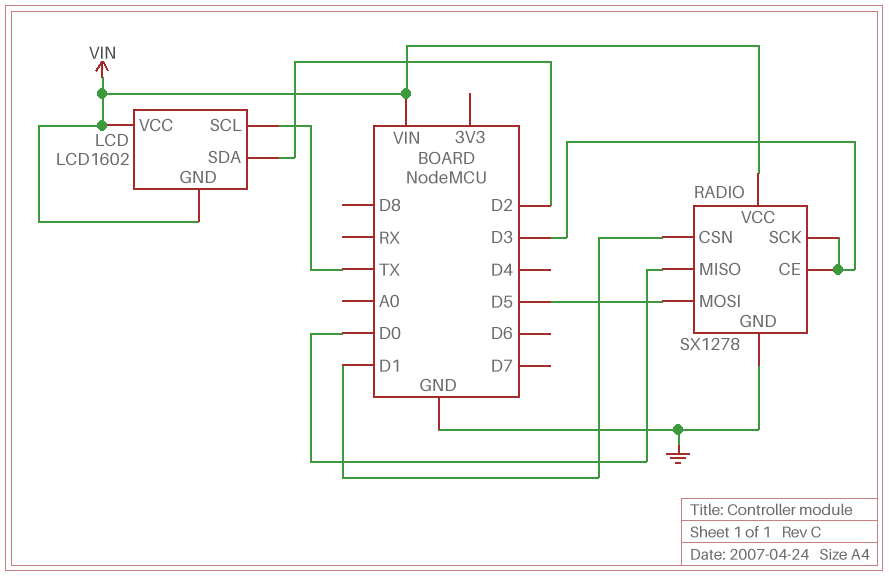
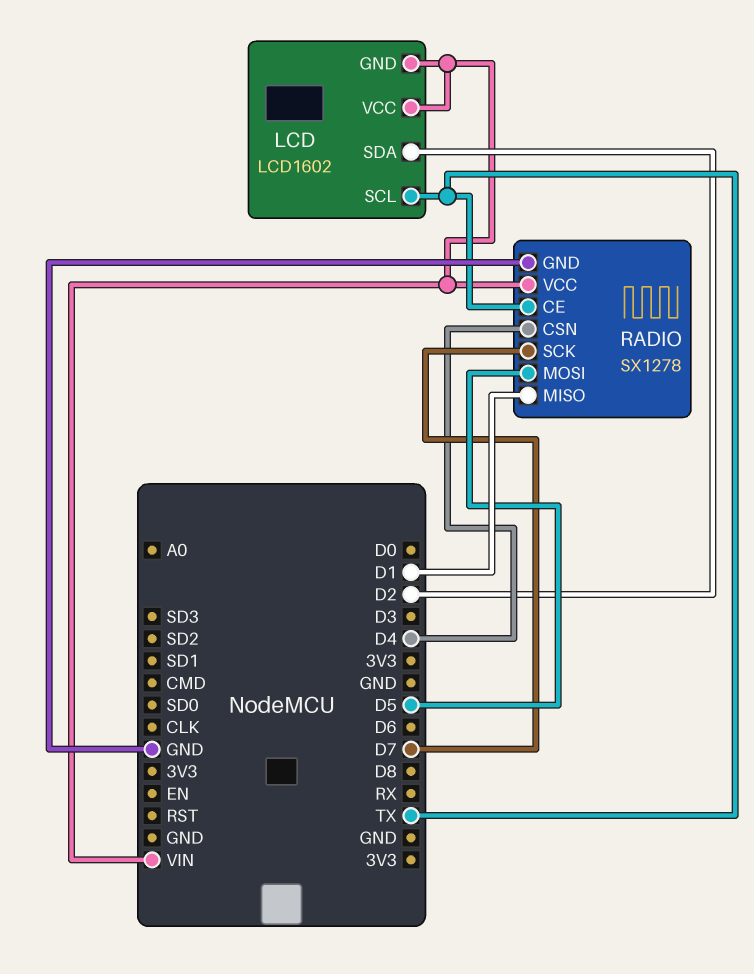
RADIO pin CE: D3 -> TX
RADIO pin CSN: D1 -> D4
RADIO pin MISO: D0 -> D1
RADIO pin SCK: D3 -> D7

